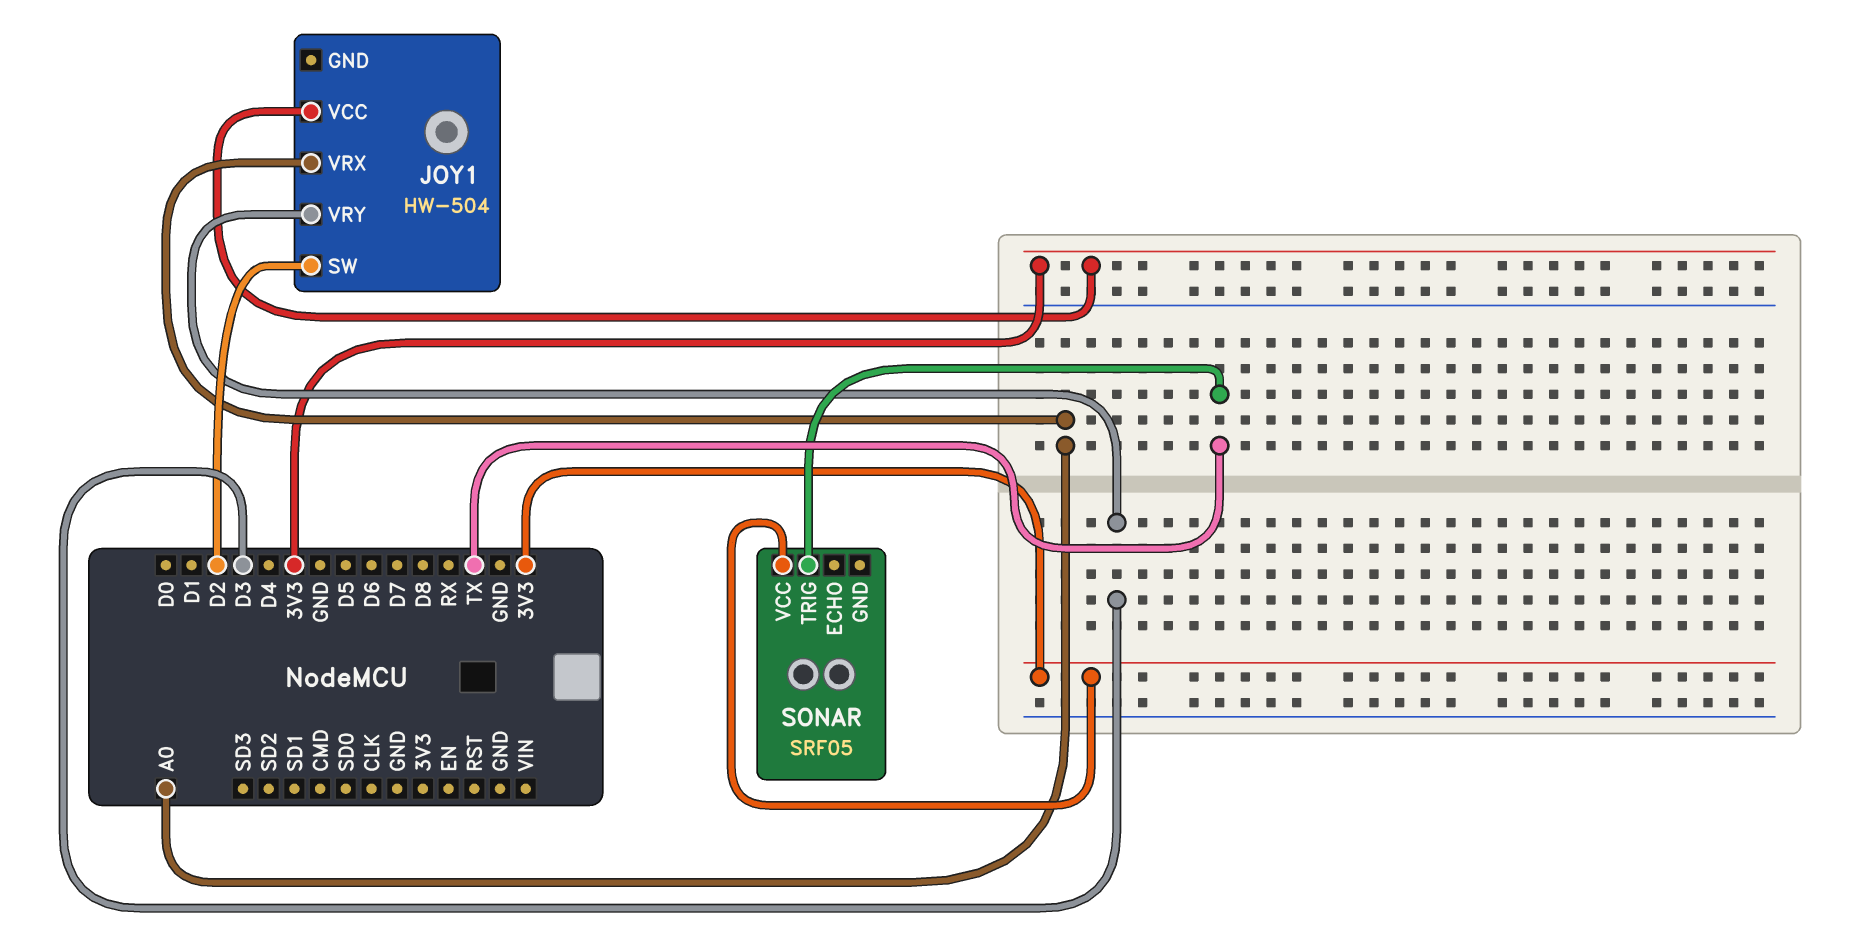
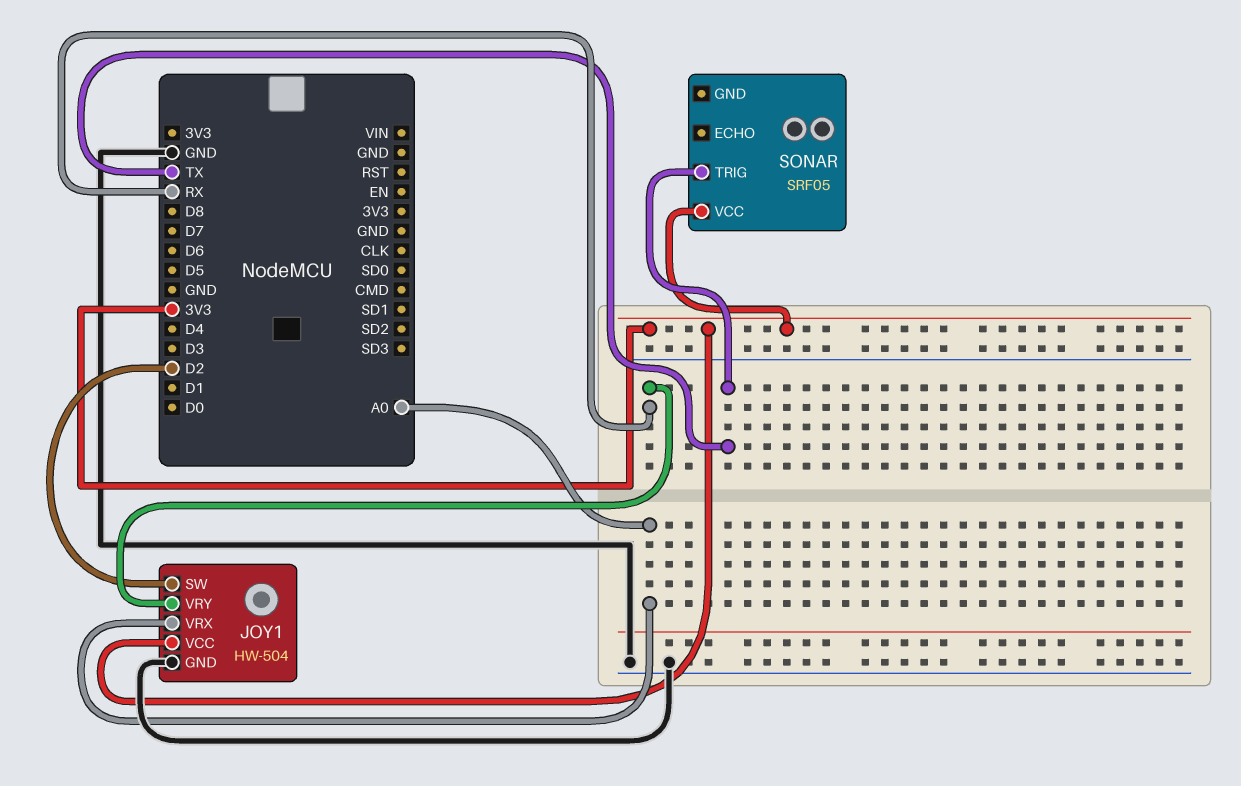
JOY1 pin GND: none -> GND
JOY1 pin VRY: D3 -> RX

